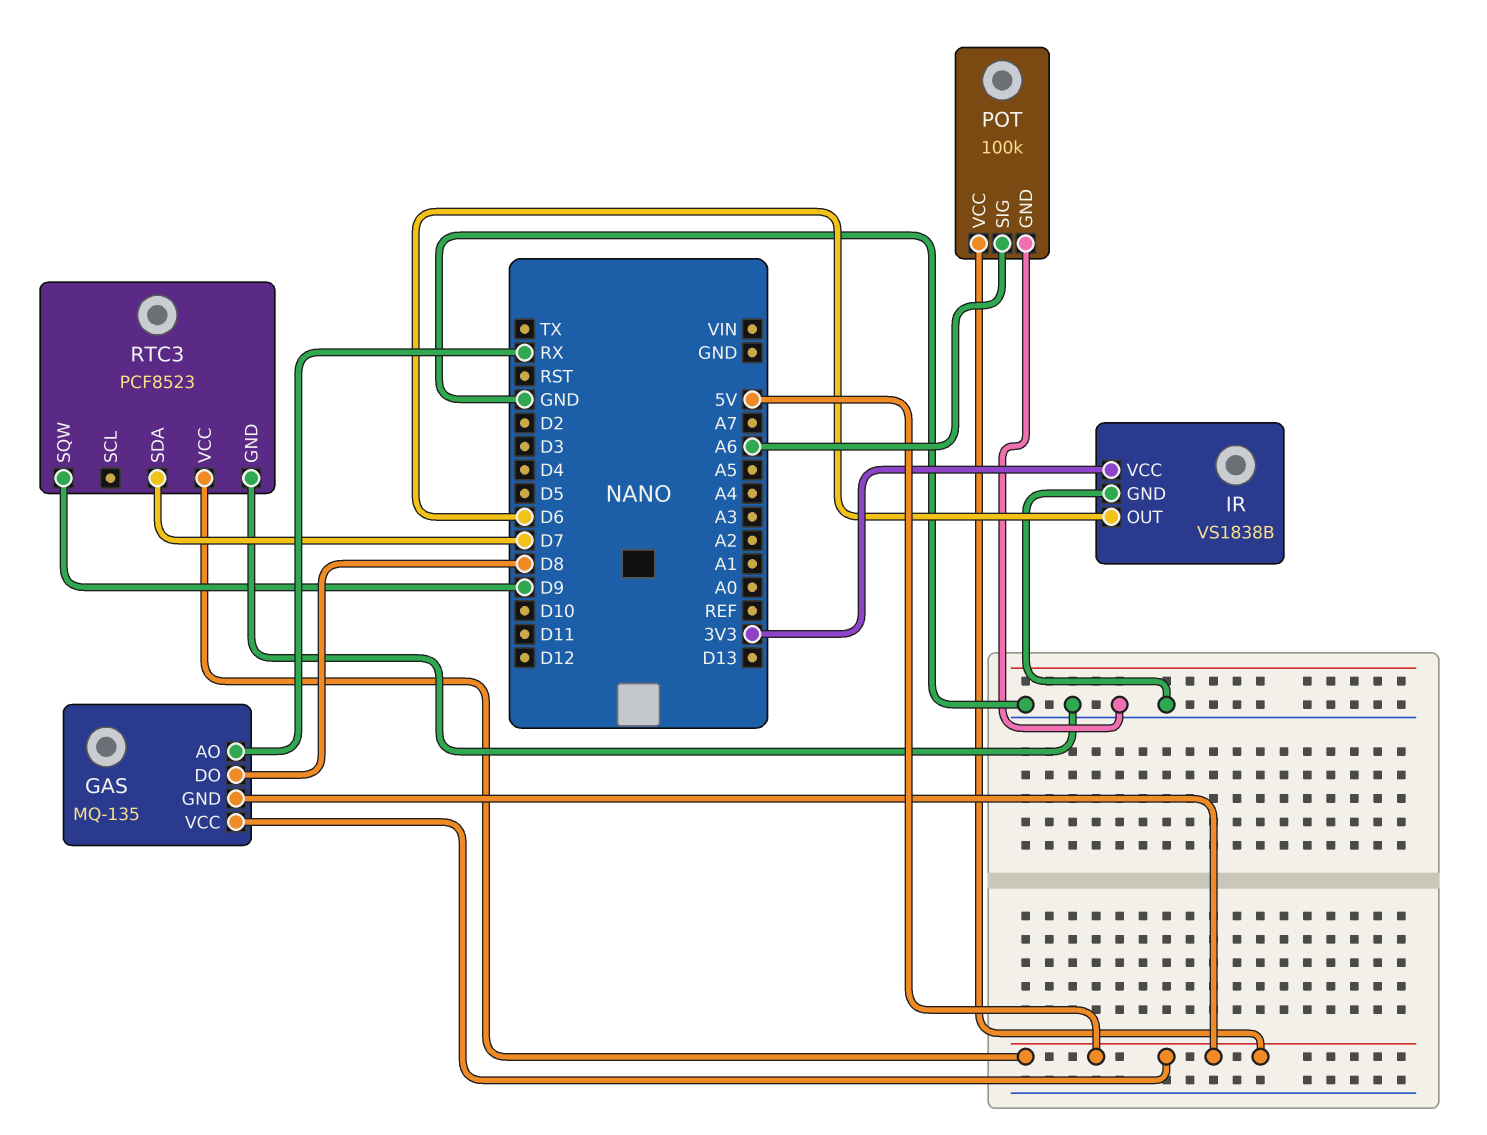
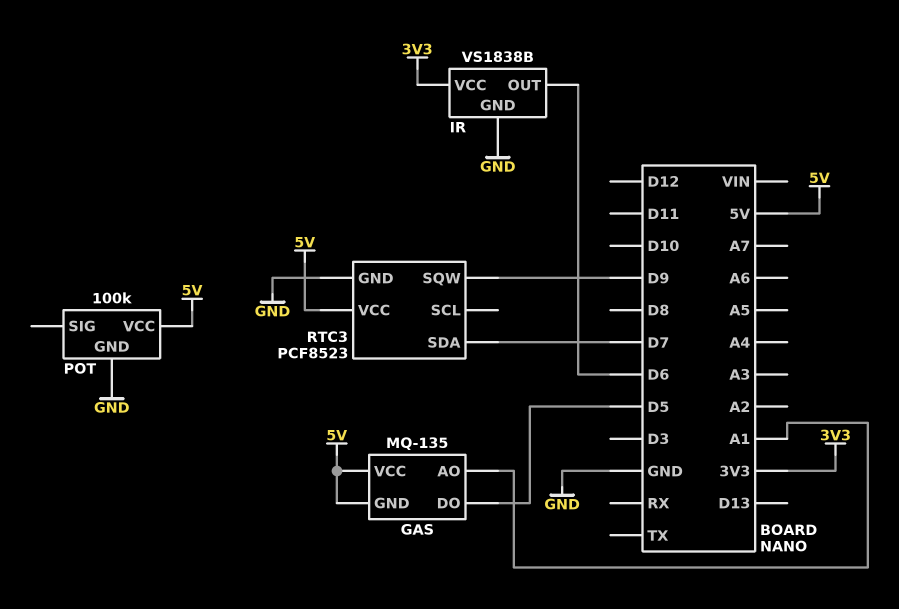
GAS pin AO: RX -> A1
GAS pin DO: D8 -> D5
POT pin SIG: A6 -> none

